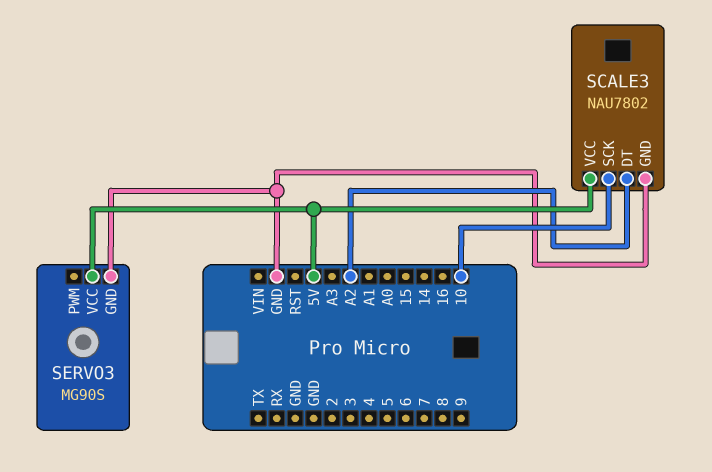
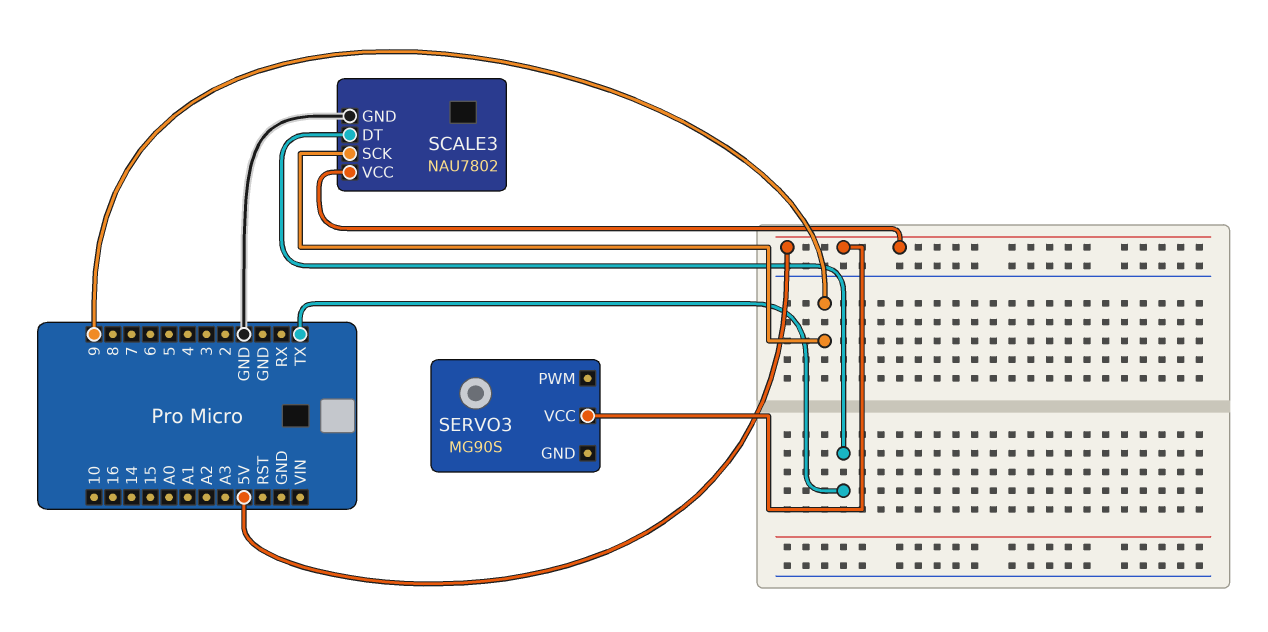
SCALE3 pin DT: A2 -> TX
SCALE3 pin SCK: 10 -> 9
SERVO3 pin GND: GND -> none

